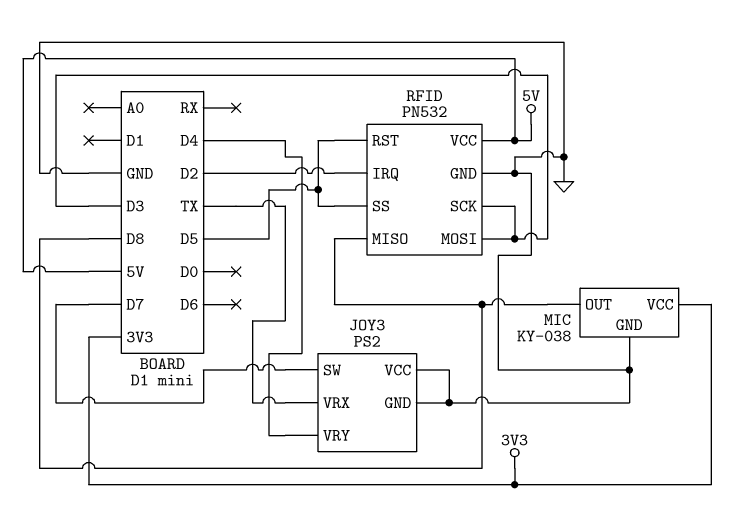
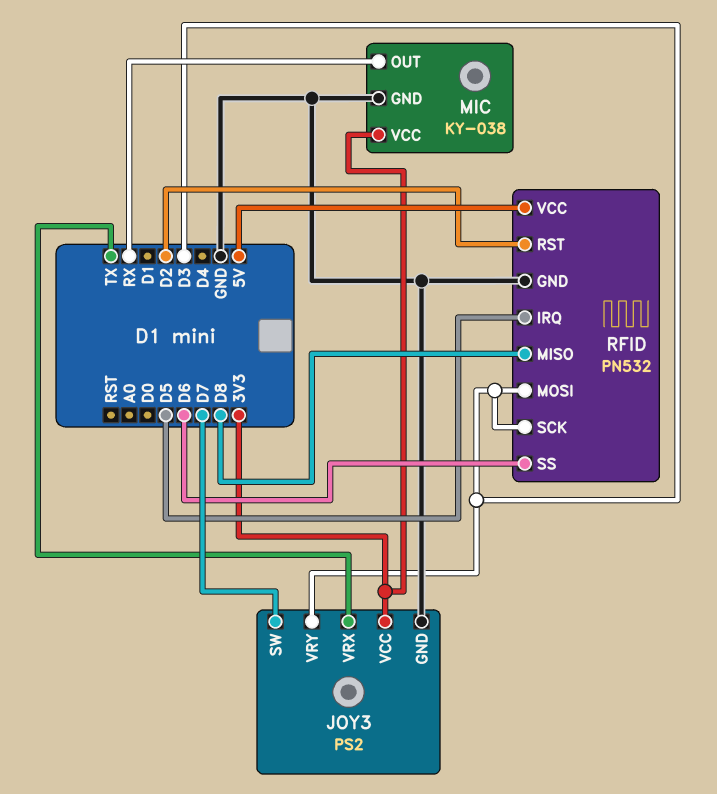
JOY3 pin VCC: GND -> 3V3
JOY3 pin VRY: D4 -> D3
MIC pin OUT: D8 -> RX
RFID pin IRQ: D2 -> D5
RFID pin RST: D5 -> D2
RFID pin SS: D5 -> D6

